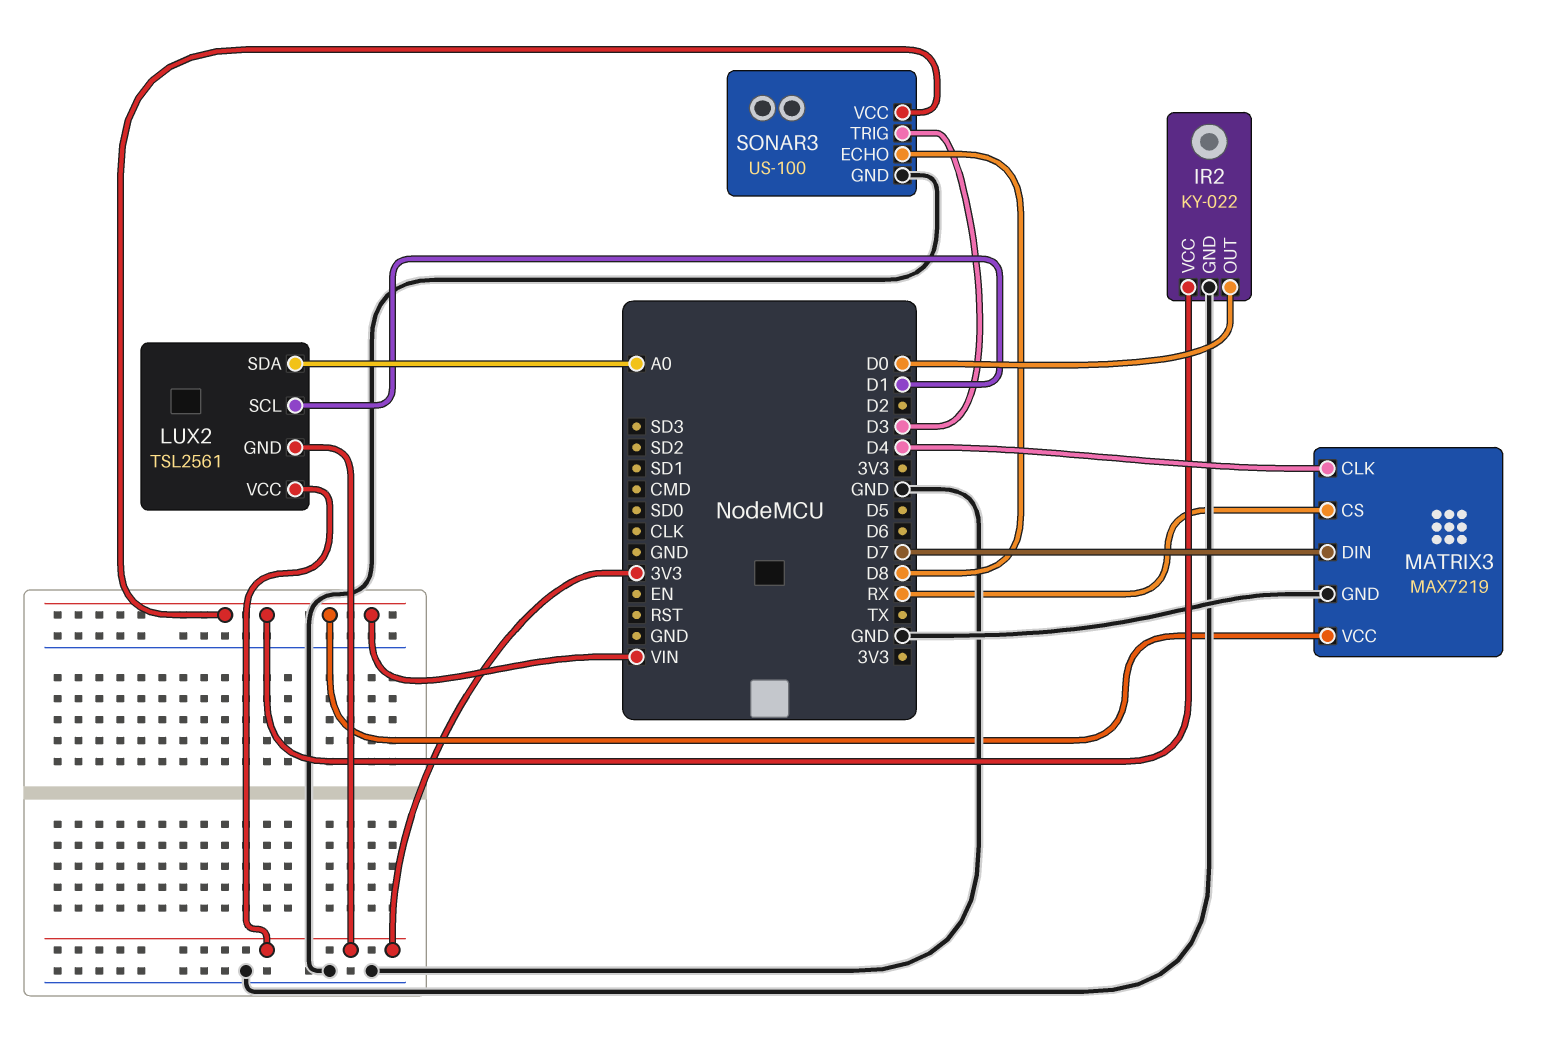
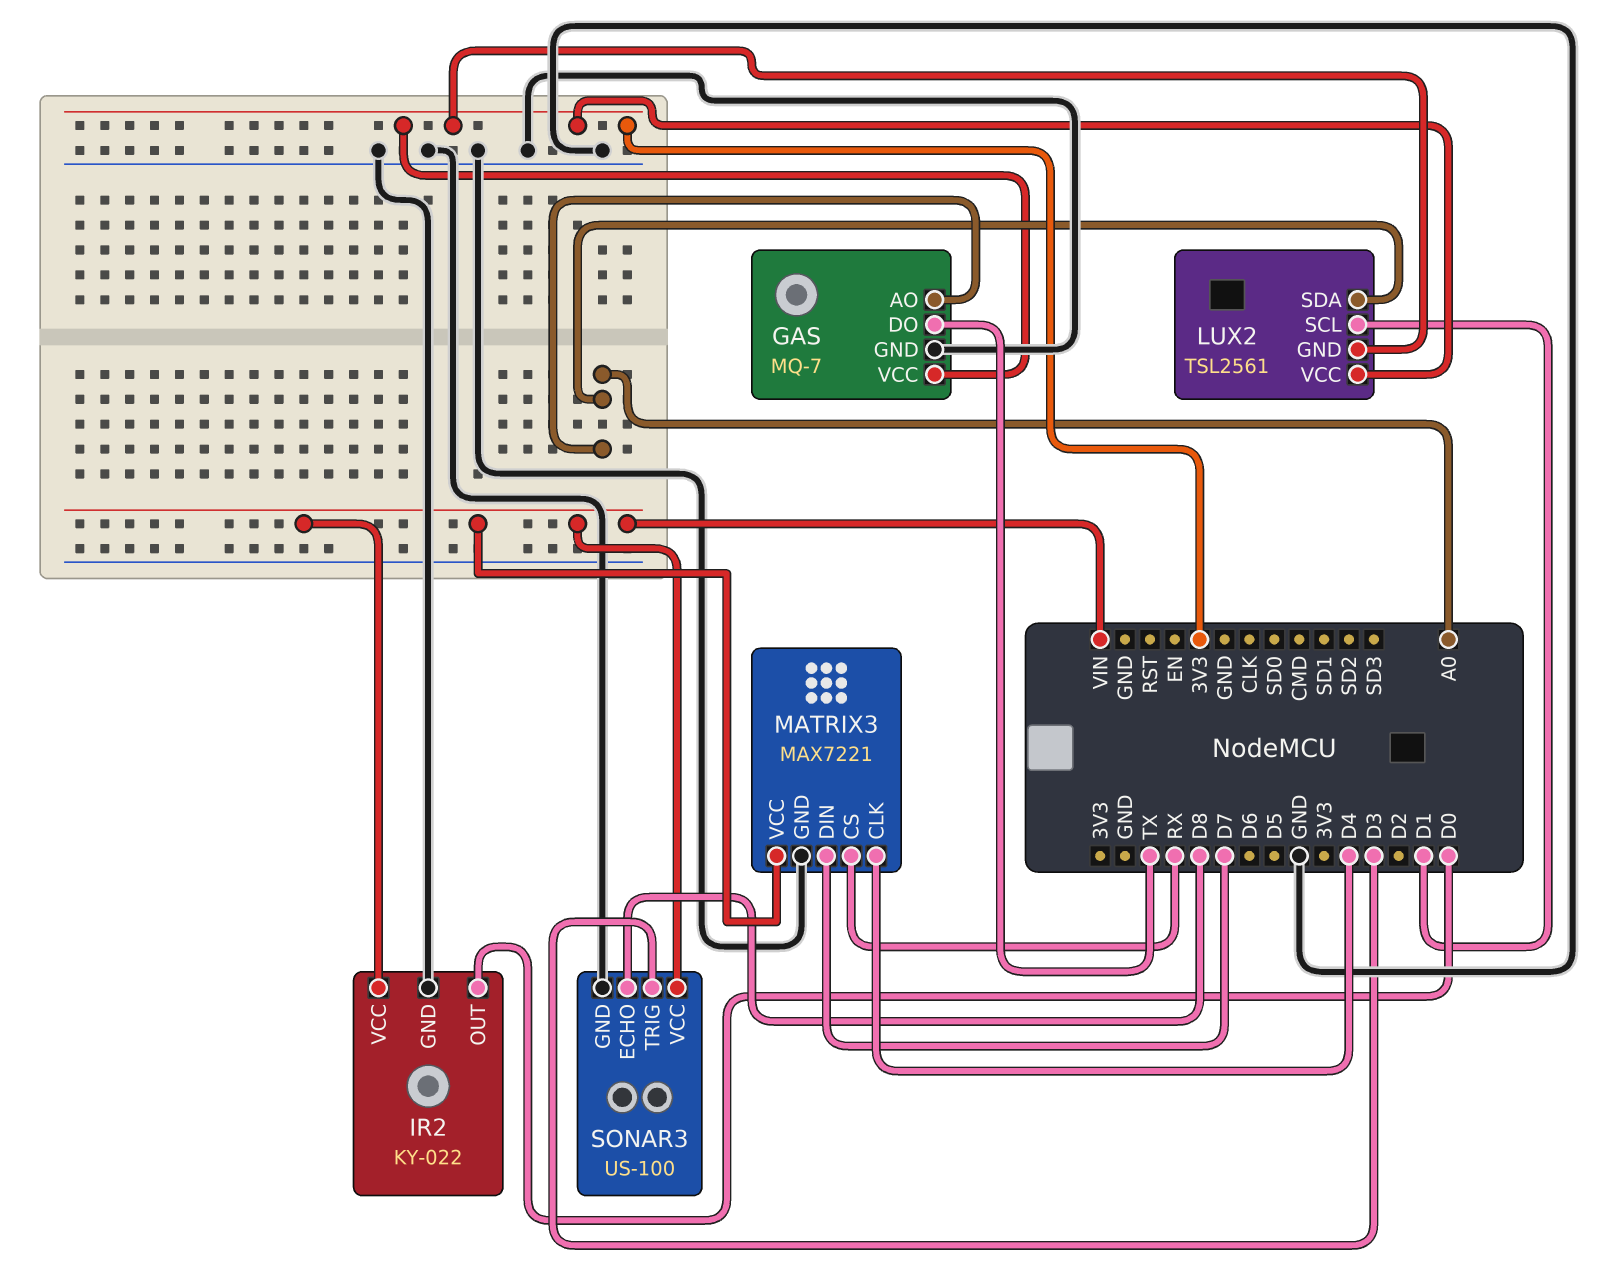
GAS: none -> MQ-7
GAS pin AO: none -> A0
GAS pin DO: none -> TX
GAS pin GND: none -> GND
GAS pin VCC: none -> 3V3
MATRIX3: MAX7219 -> MAX7221

